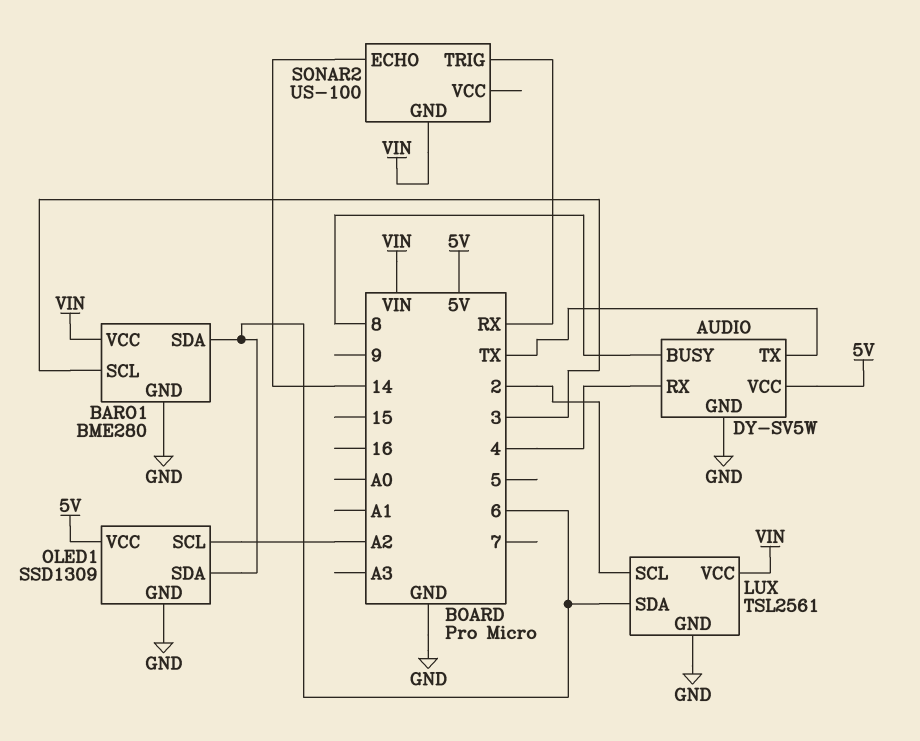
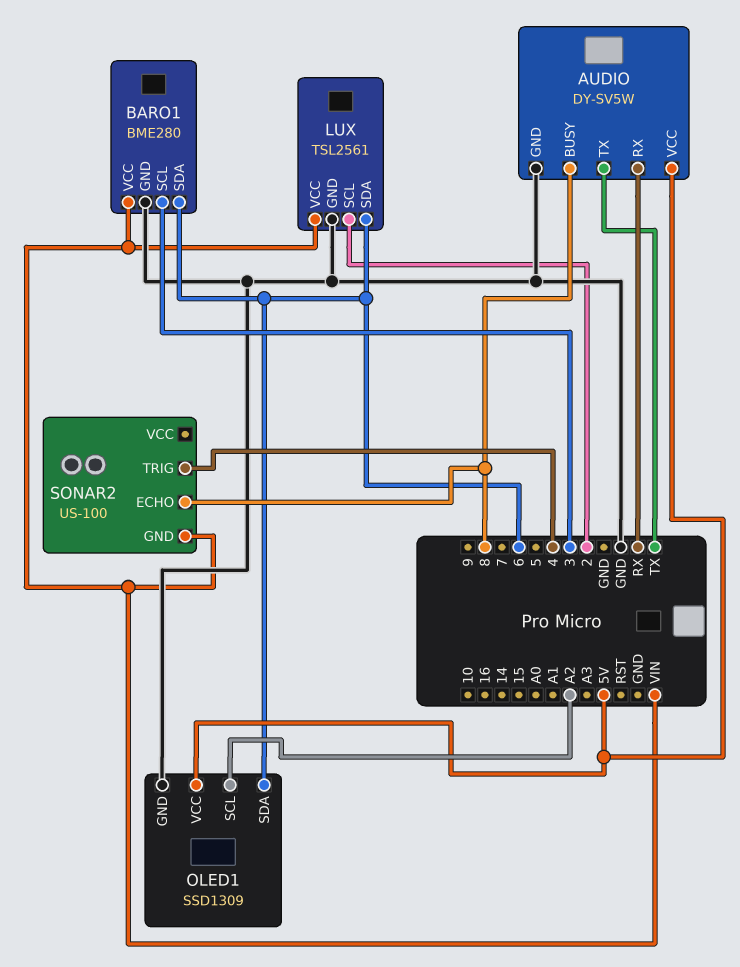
AUDIO pin RX: 4 -> RX
SONAR2 pin ECHO: 14 -> 8
SONAR2 pin TRIG: RX -> 4

